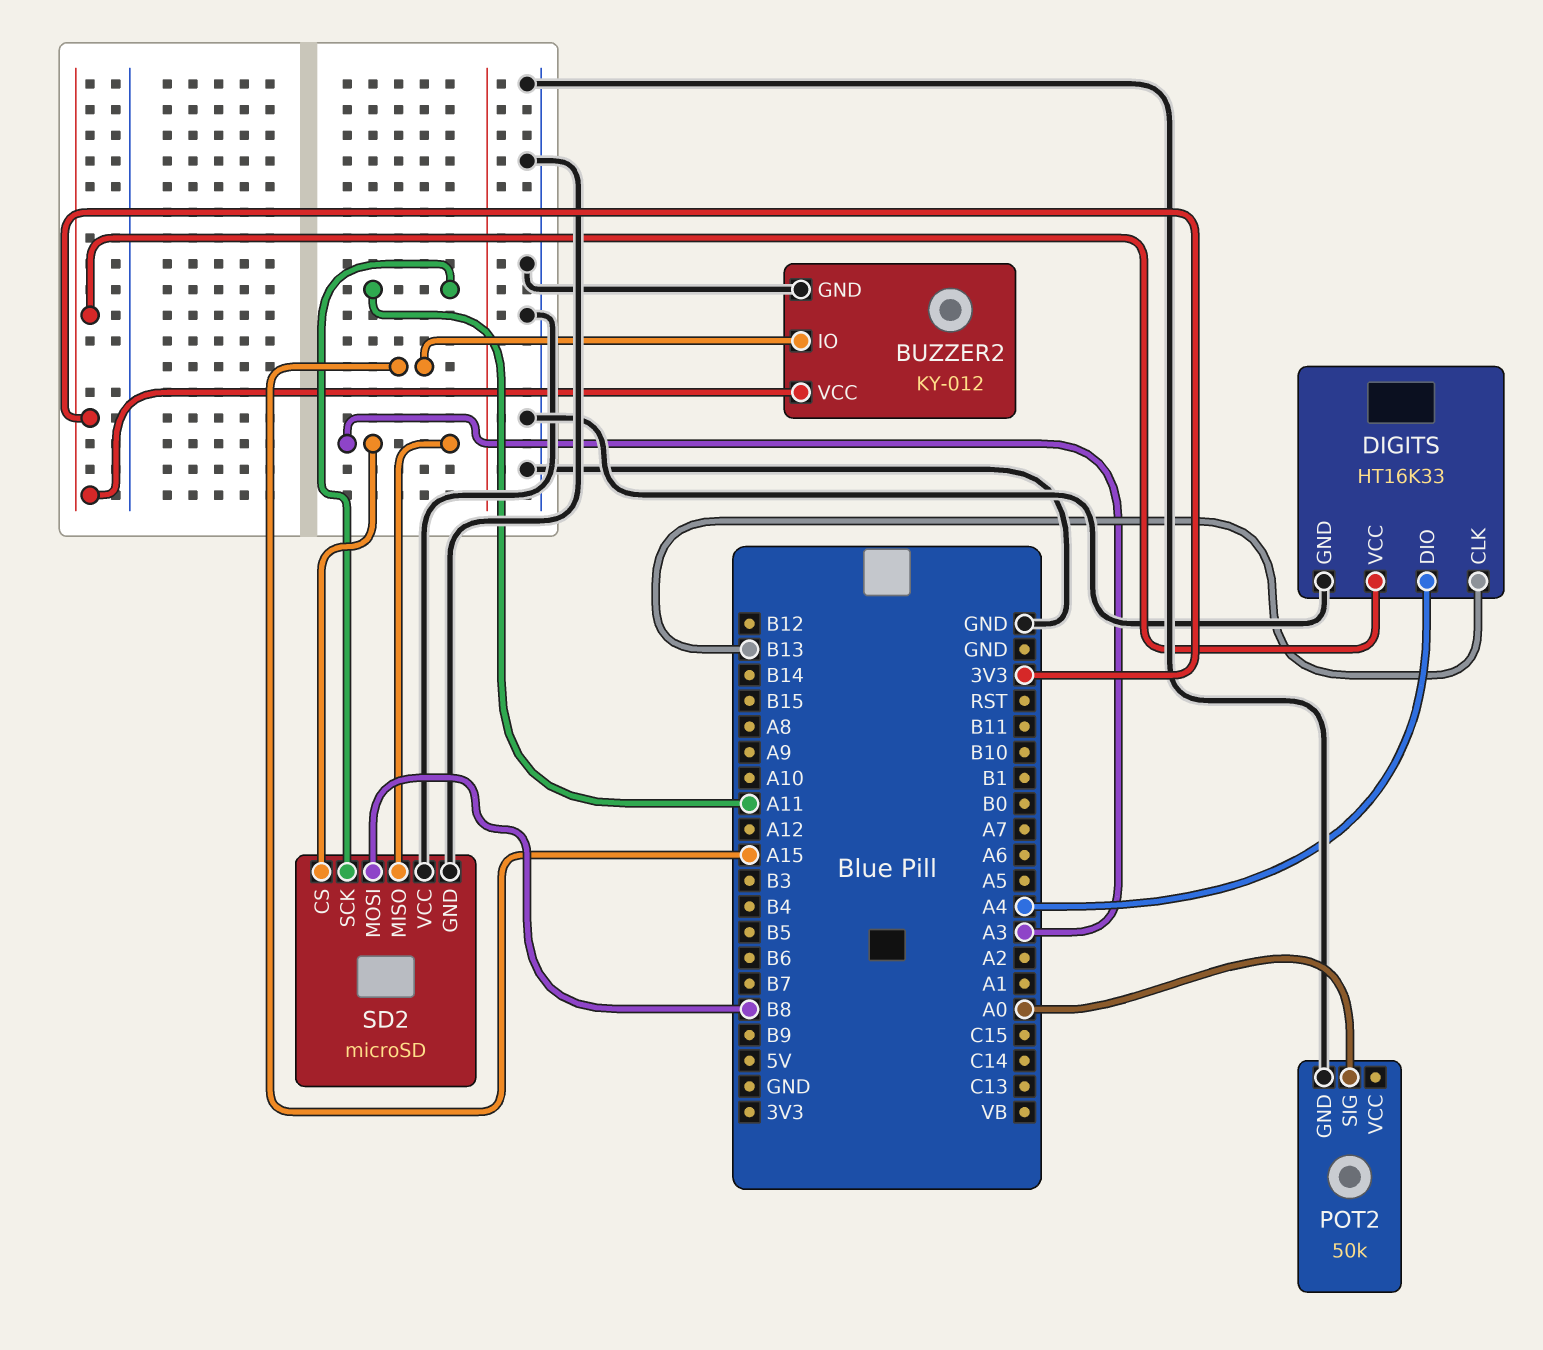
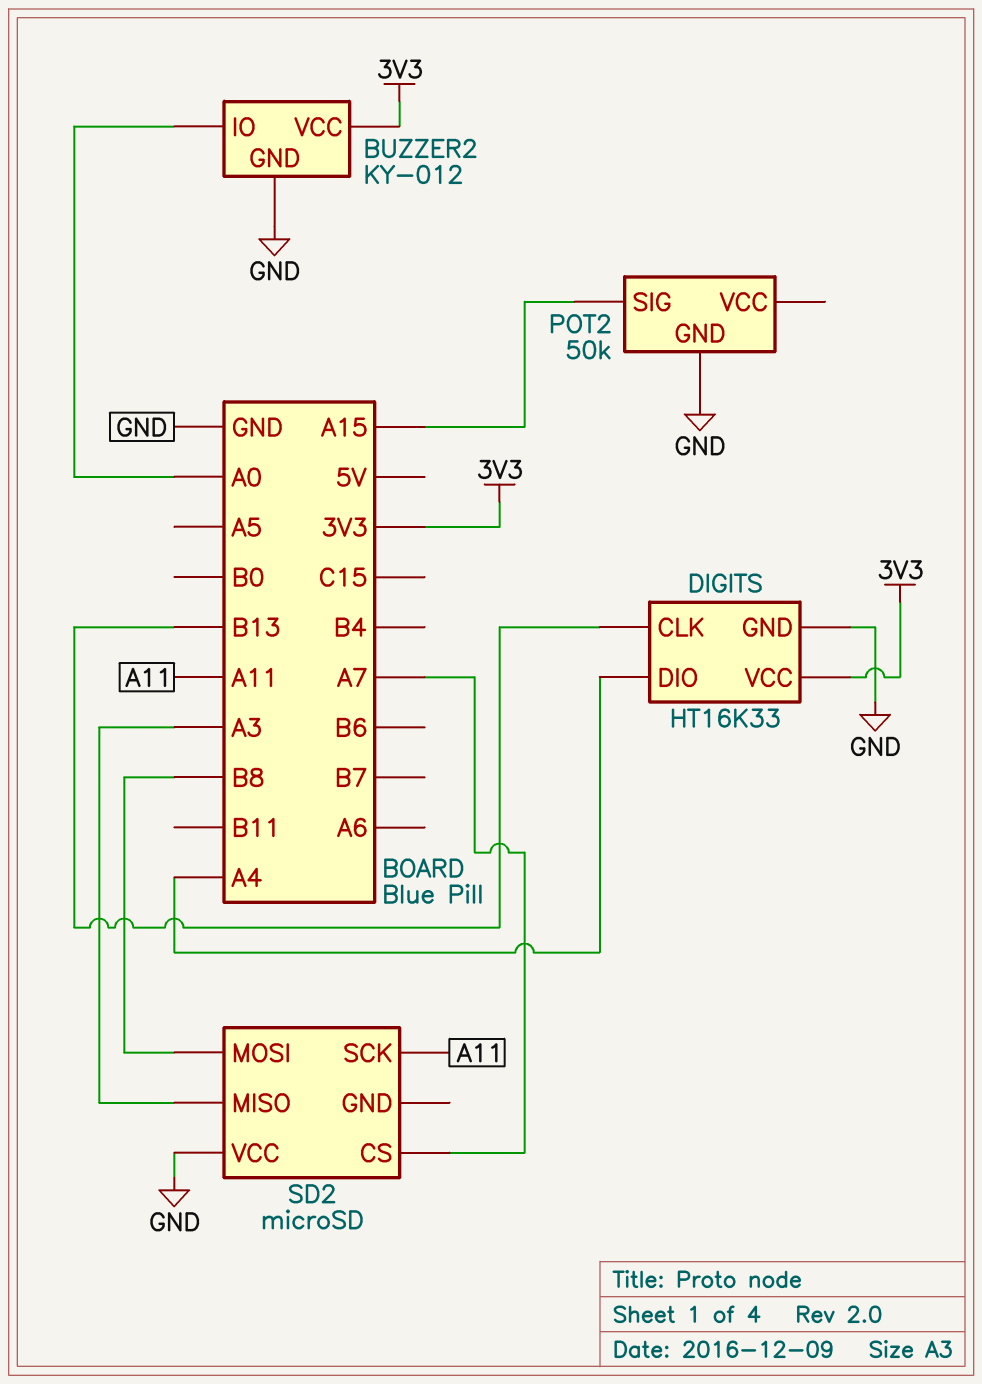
BUZZER2 pin IO: A15 -> A0
POT2 pin SIG: A0 -> A15
SD2 pin CS: A3 -> A7
SD2 pin GND: GND -> none

